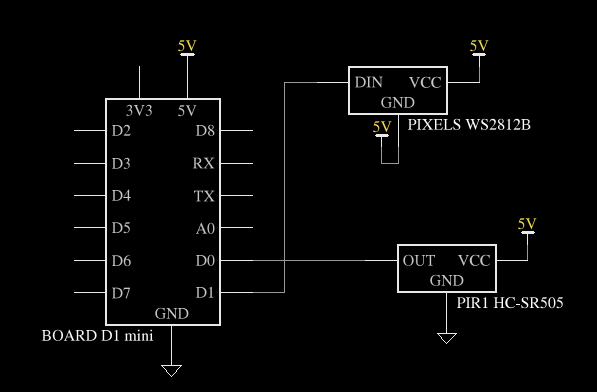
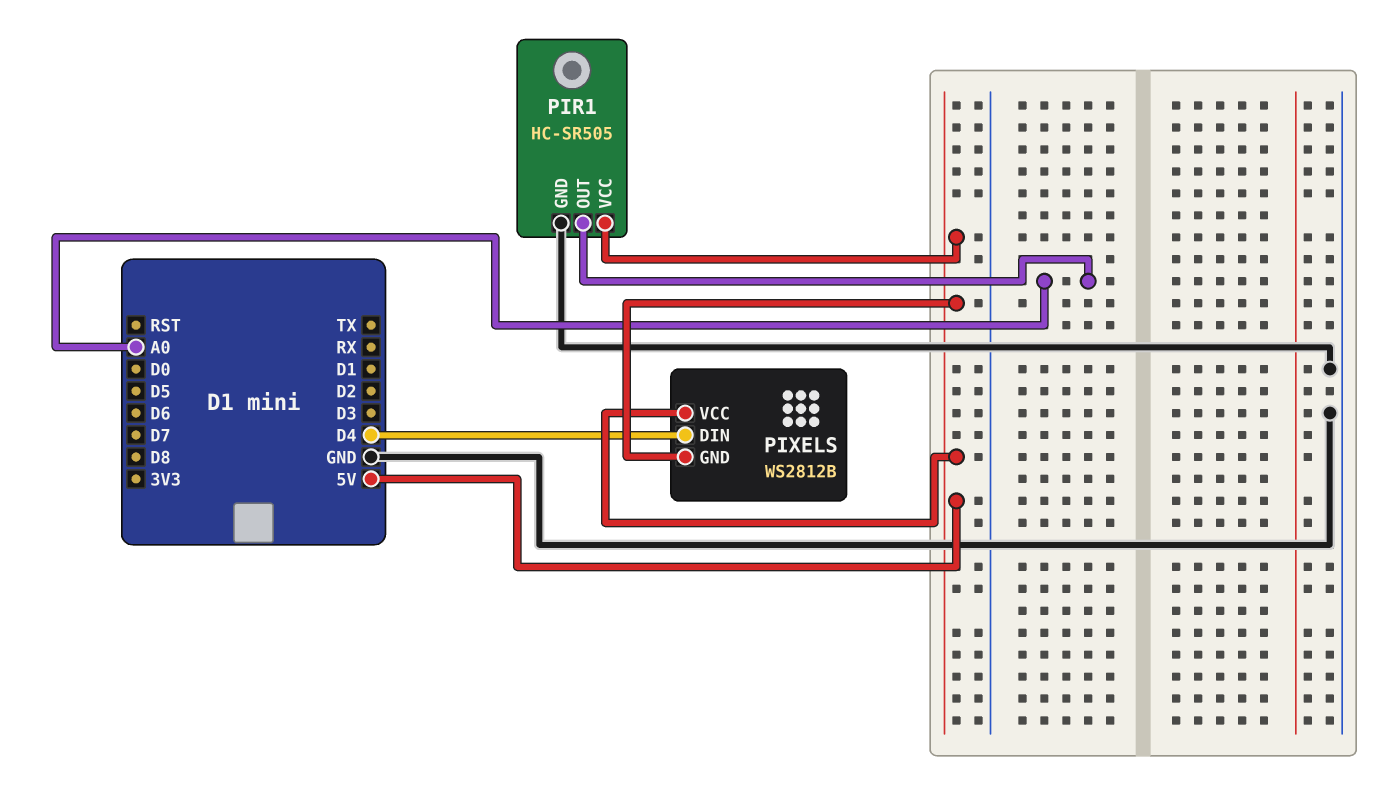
PIR1 pin OUT: D0 -> A0
PIXELS pin DIN: D1 -> D4

